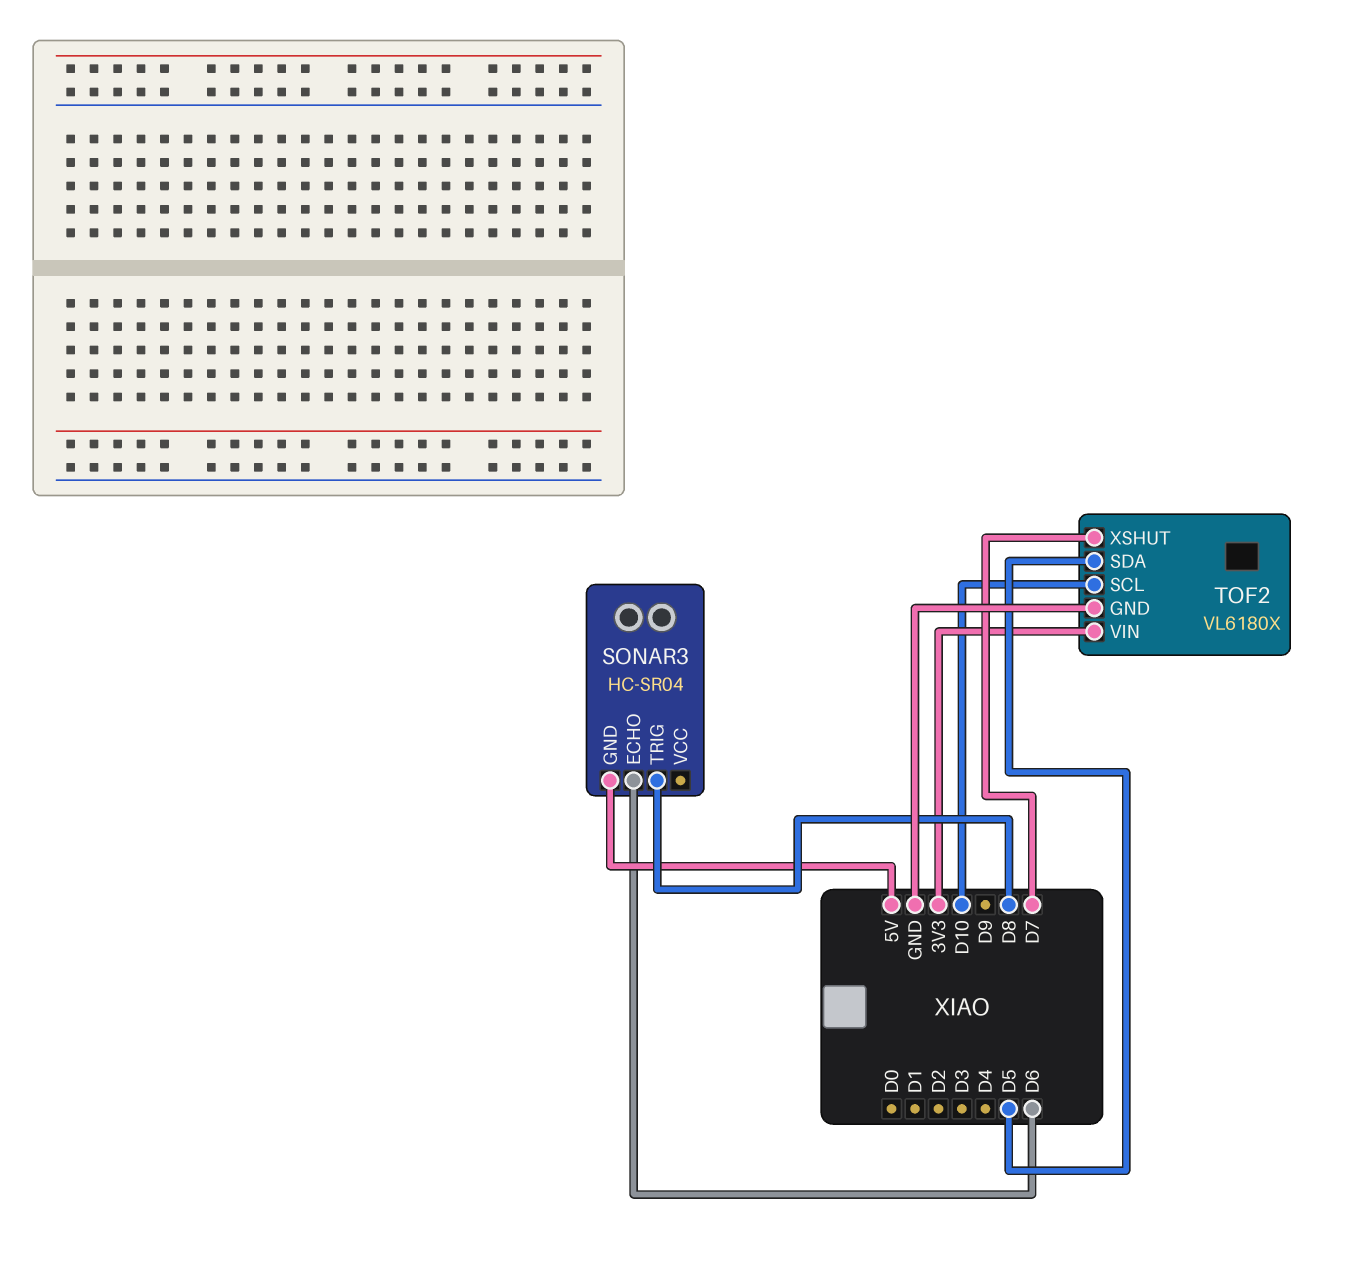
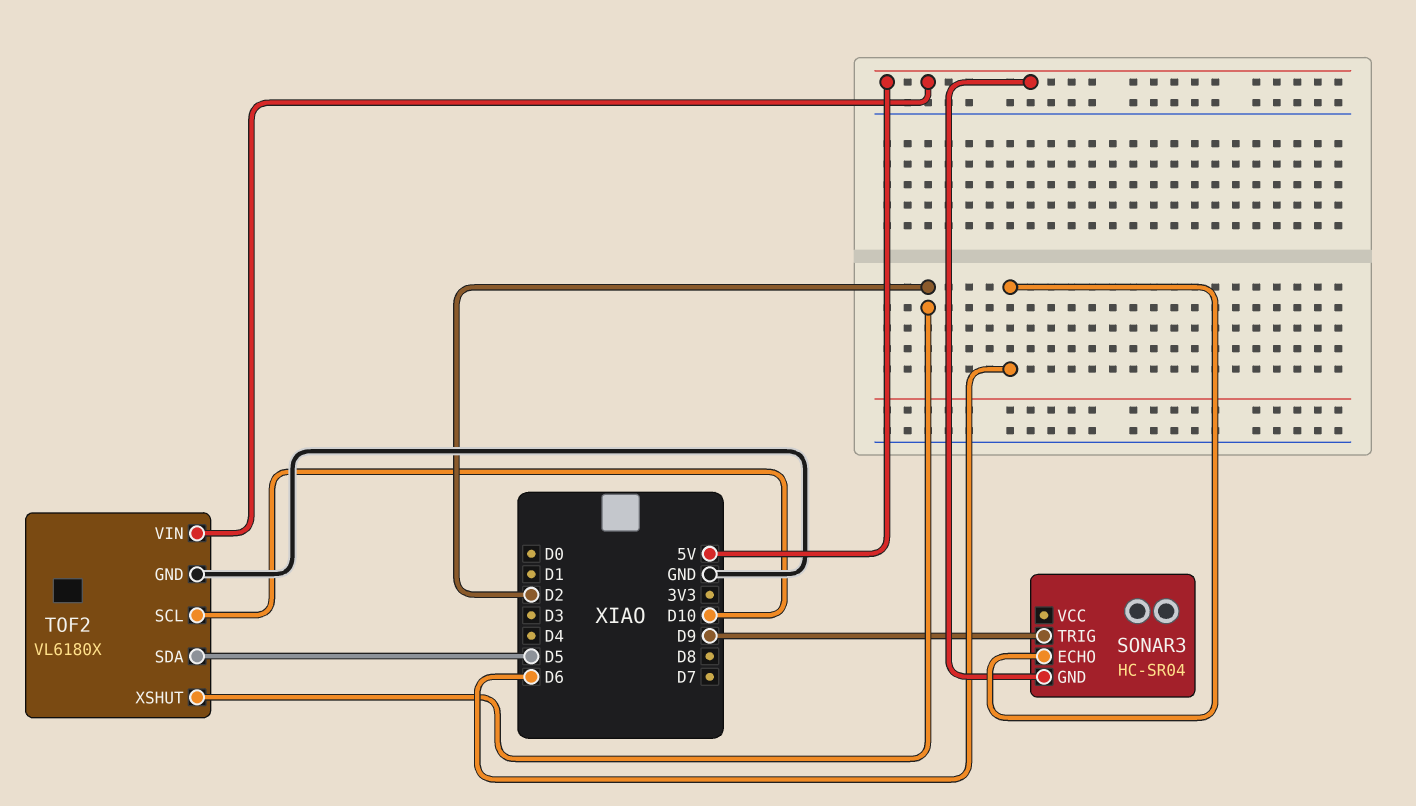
SONAR3 pin TRIG: D8 -> D9
TOF2 pin VIN: 3V3 -> 5V
TOF2 pin XSHUT: D7 -> D2

